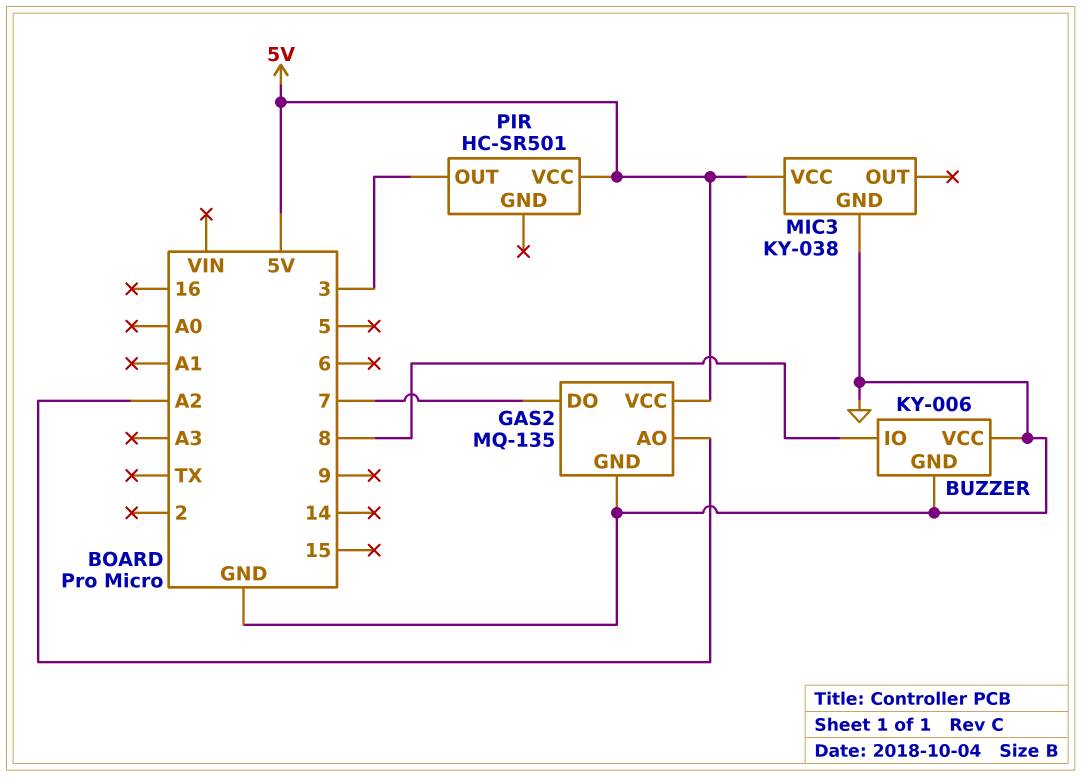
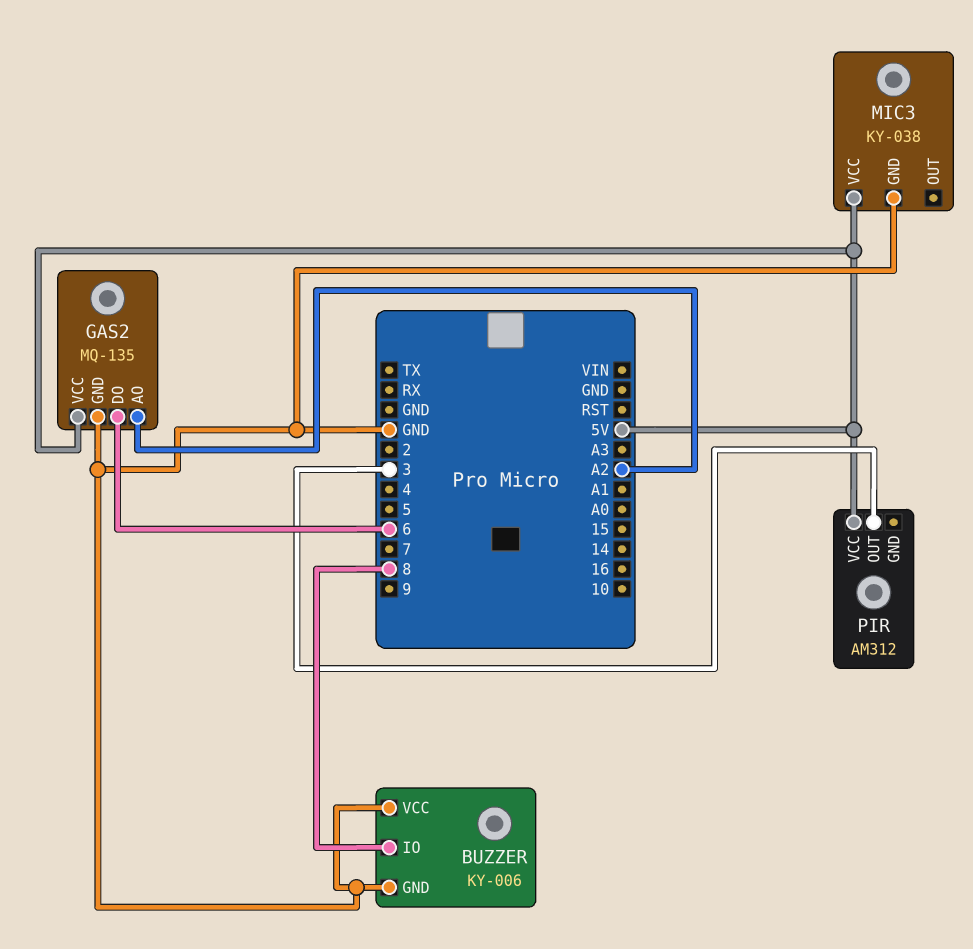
GAS2 pin DO: 7 -> 6
PIR: HC-SR501 -> AM312

